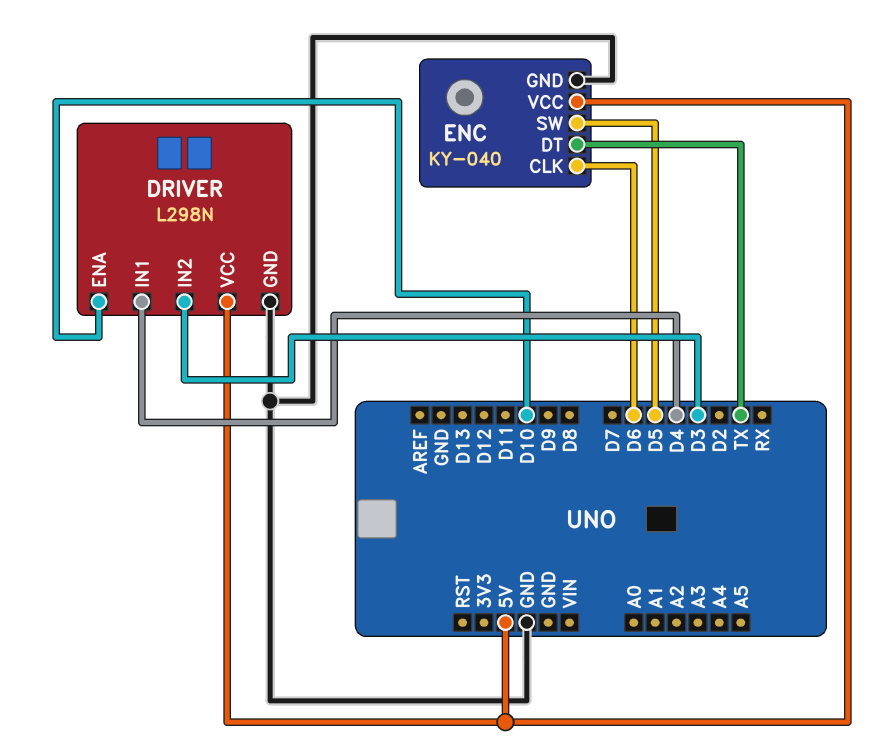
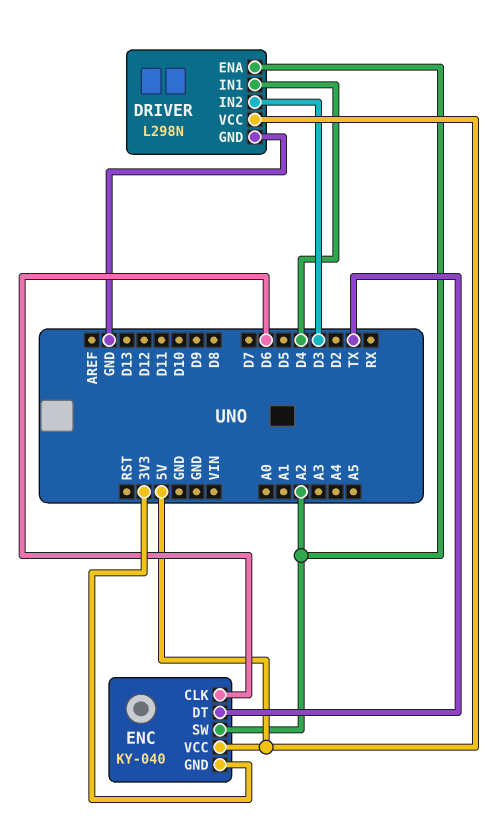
DRIVER pin ENA: D10 -> A2
ENC pin GND: GND -> 3V3
ENC pin SW: D5 -> A2

